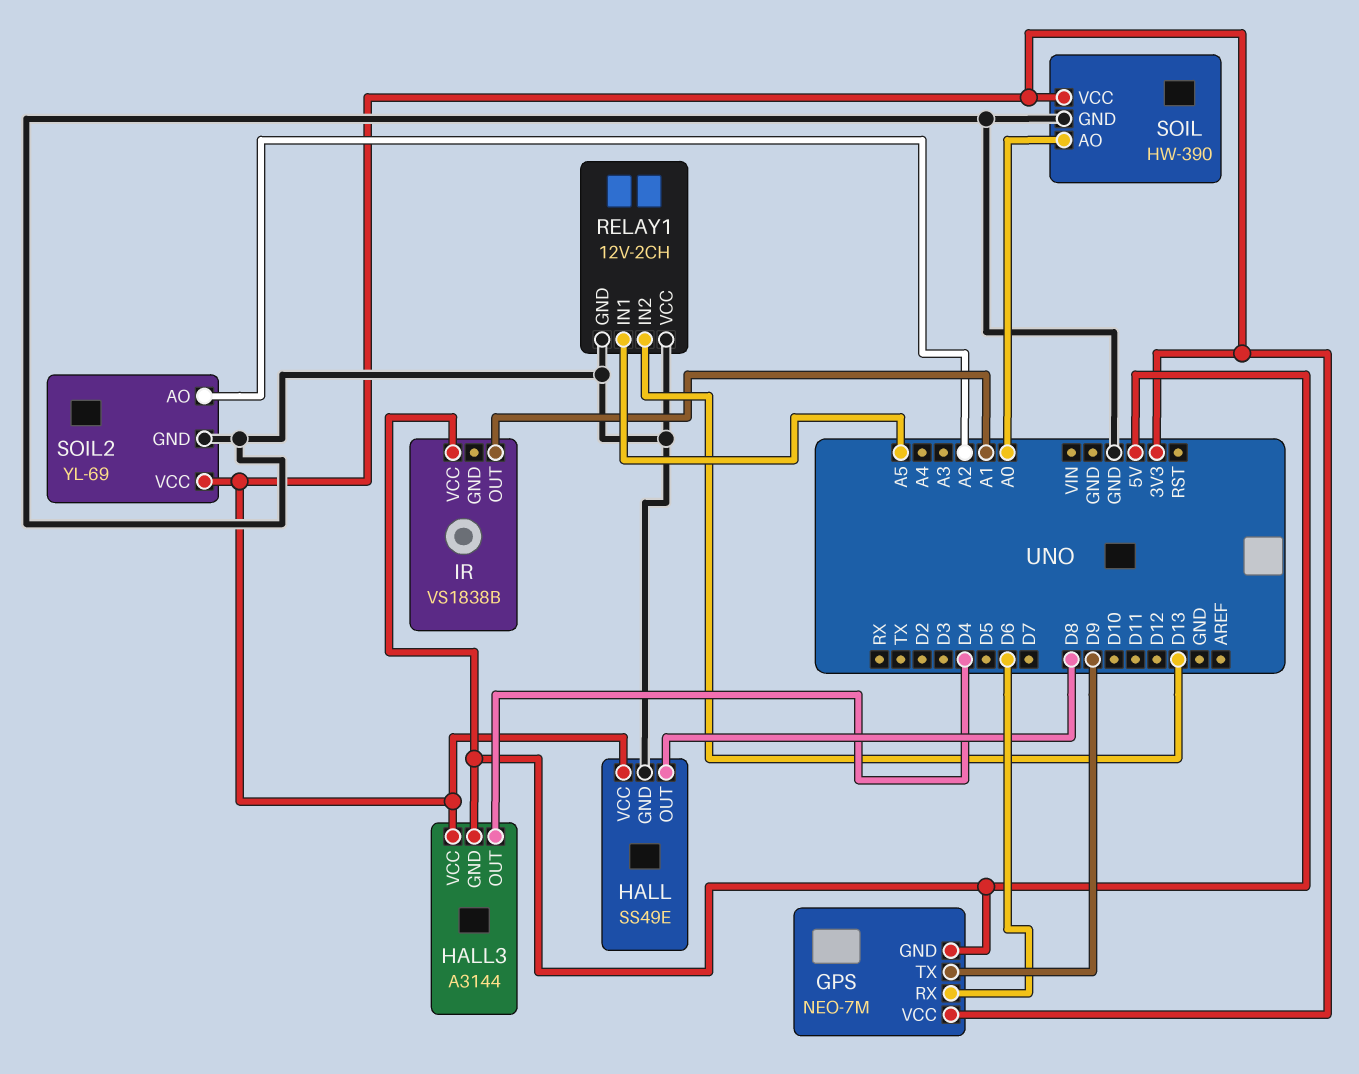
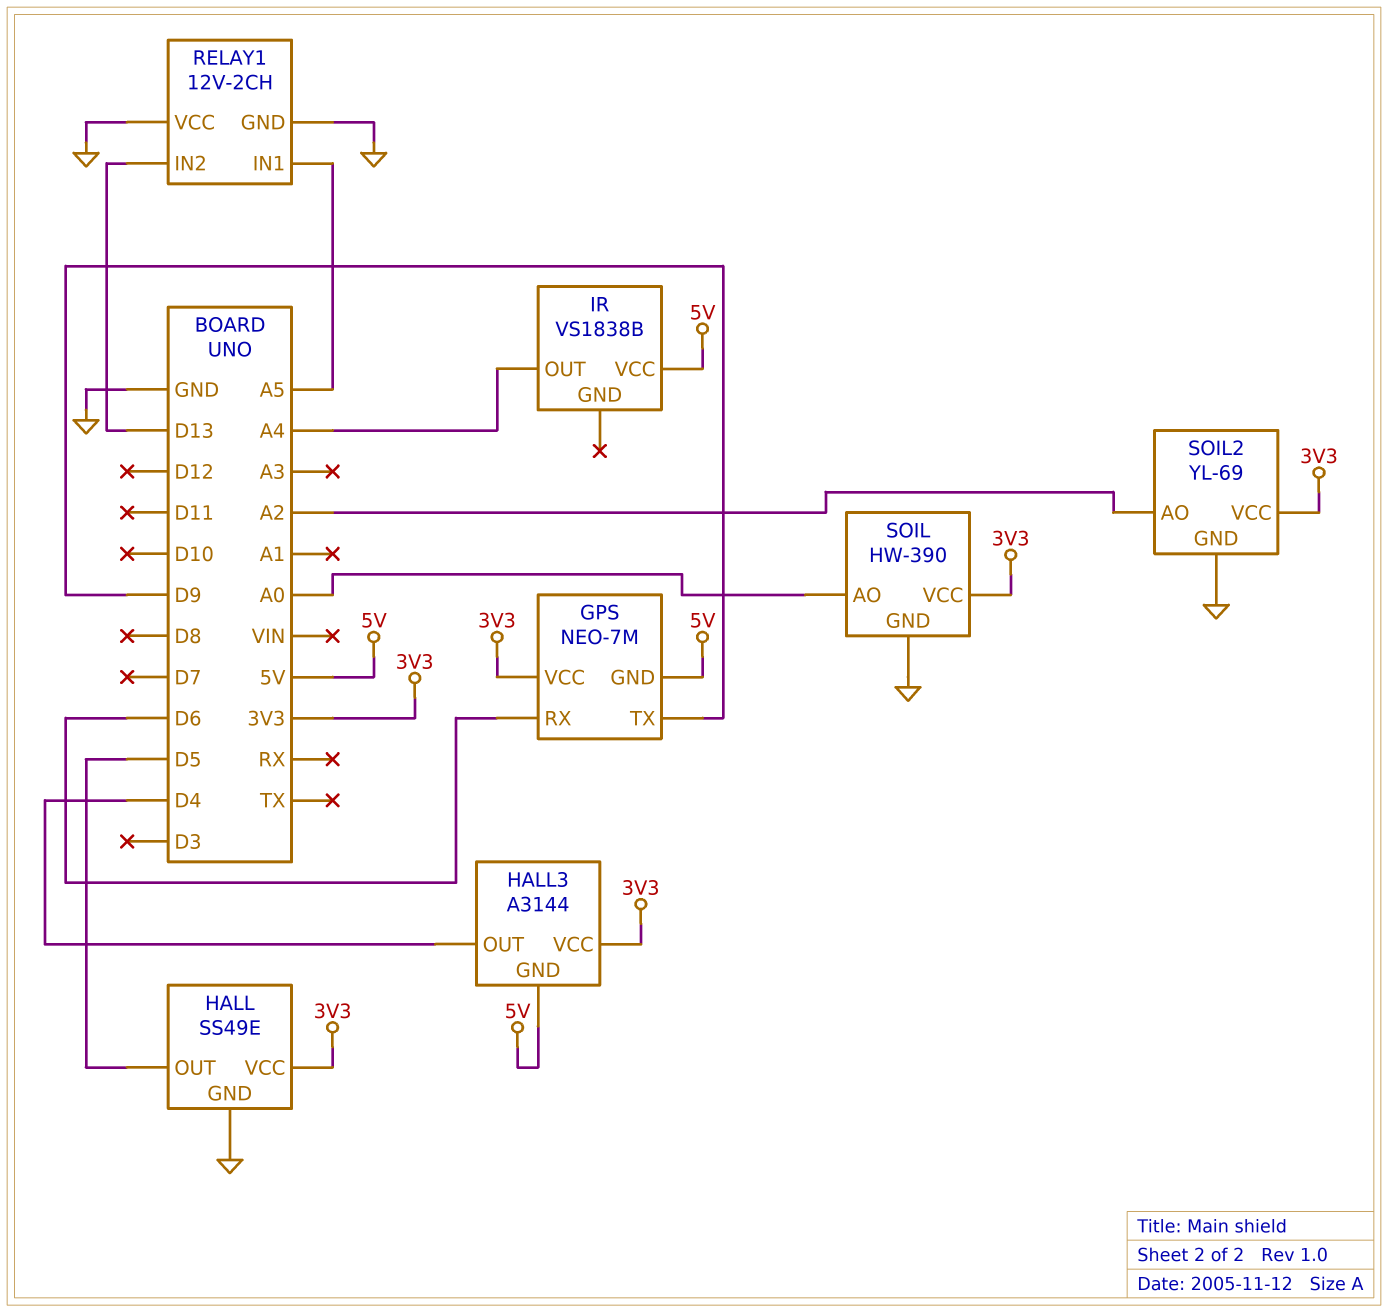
HALL pin OUT: D8 -> D5
IR pin OUT: A1 -> A4

